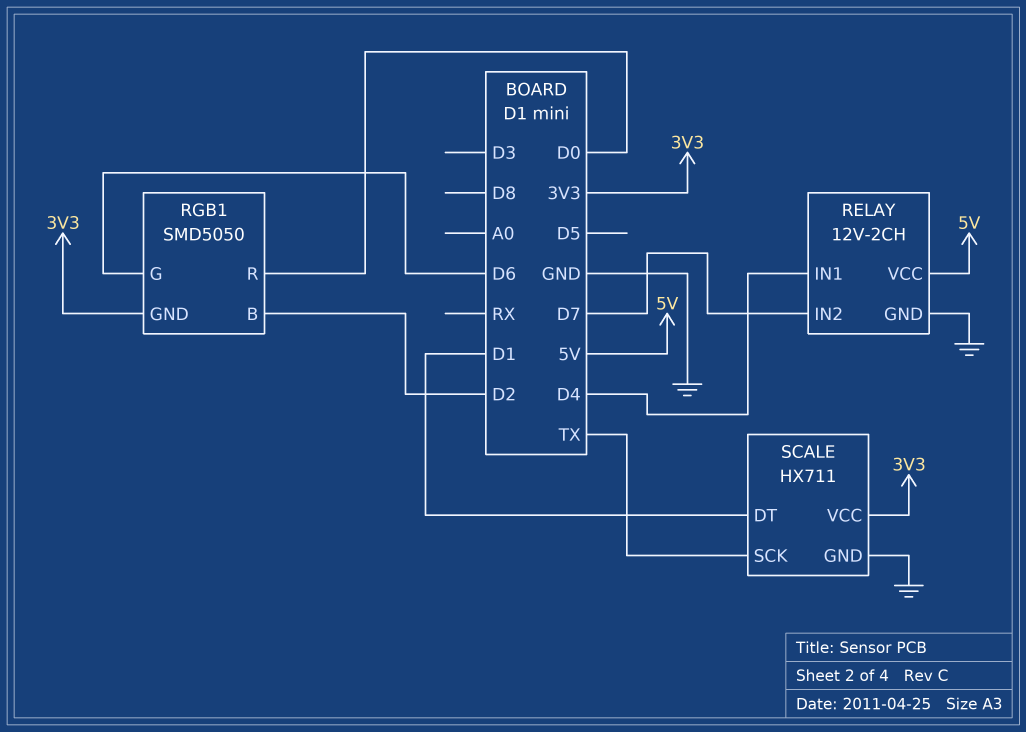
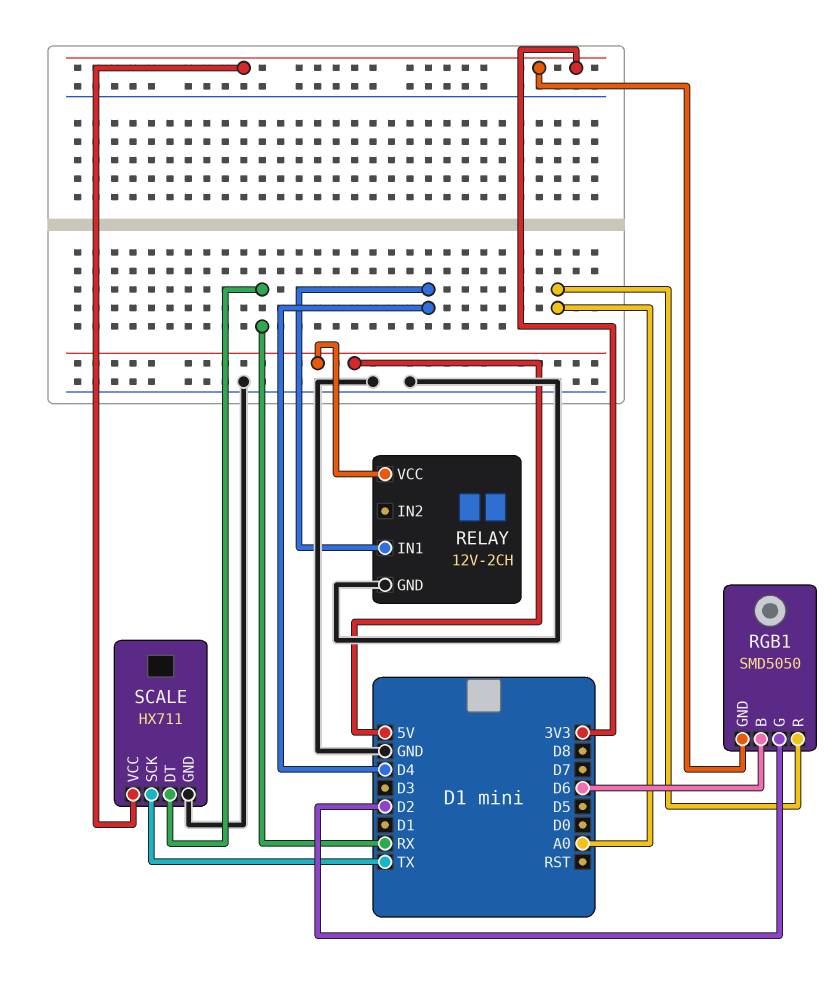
RELAY pin IN2: D7 -> none
RGB1 pin B: D2 -> D6
RGB1 pin G: D6 -> D2
RGB1 pin R: D0 -> A0
SCALE pin DT: D1 -> RX

